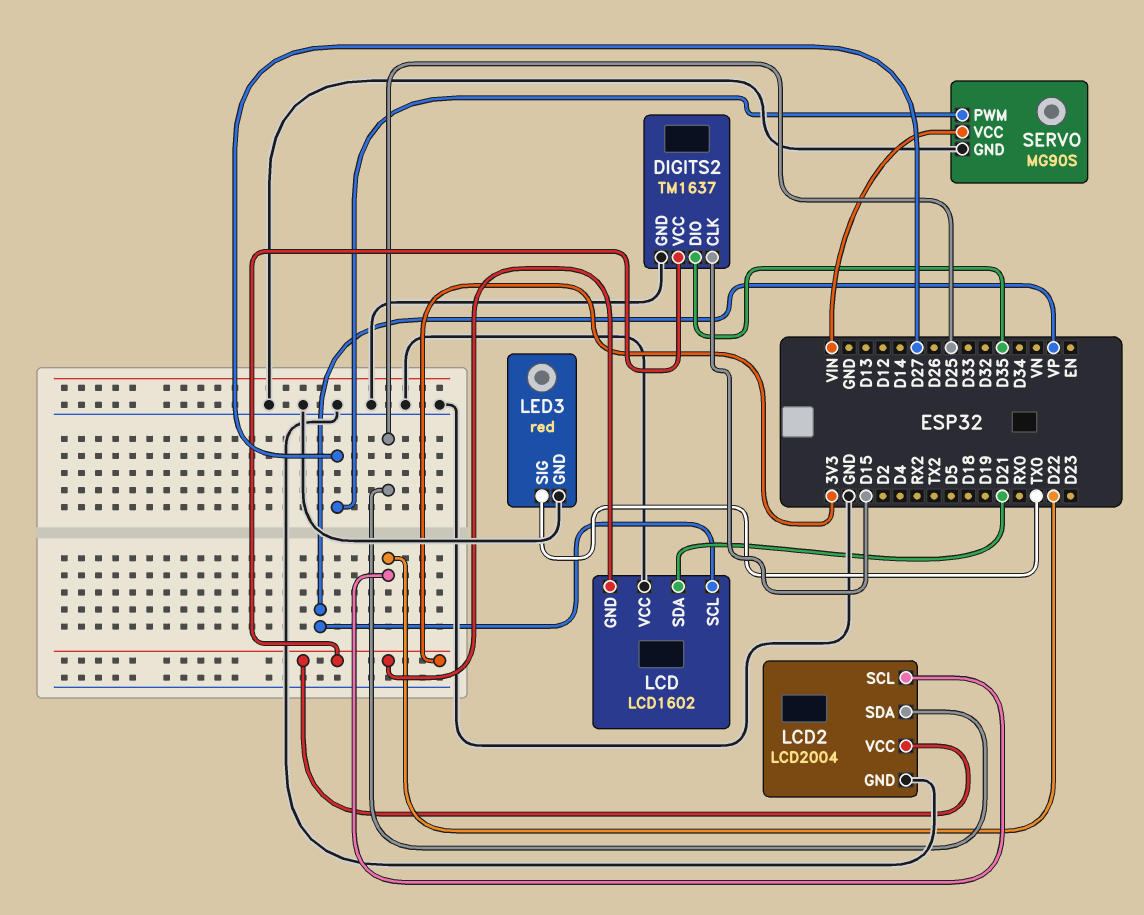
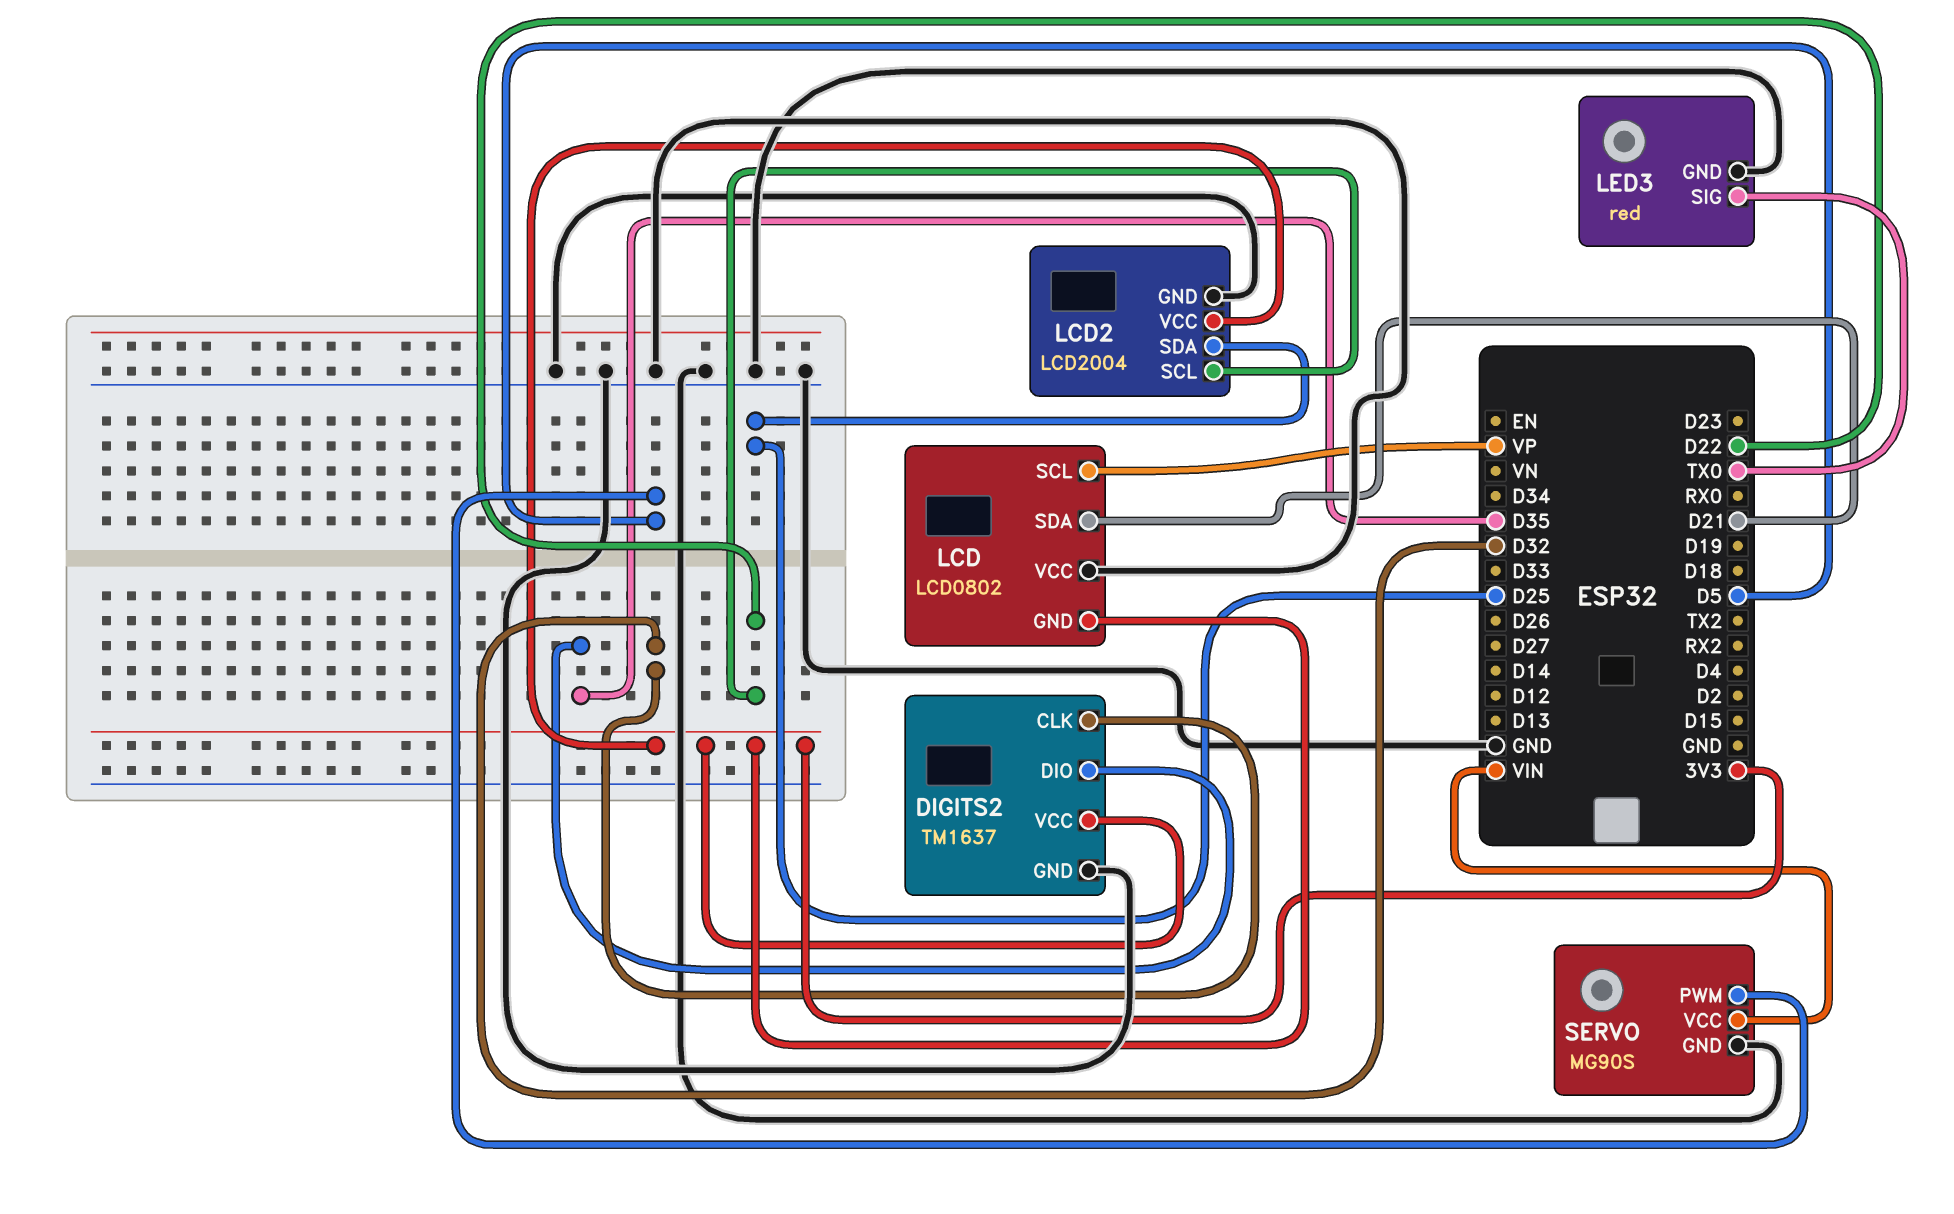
DIGITS2 pin CLK: D15 -> D32
LCD: LCD1602 -> LCD0802
SERVO pin PWM: D27 -> D5

